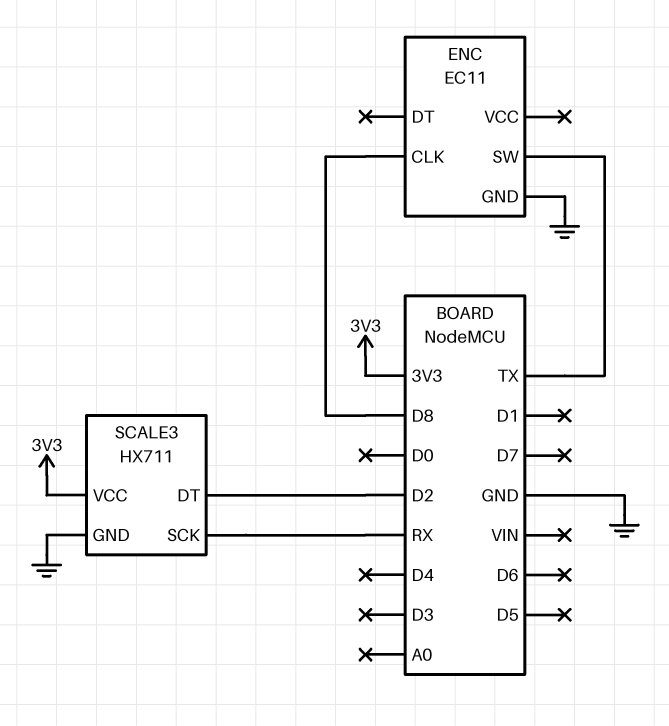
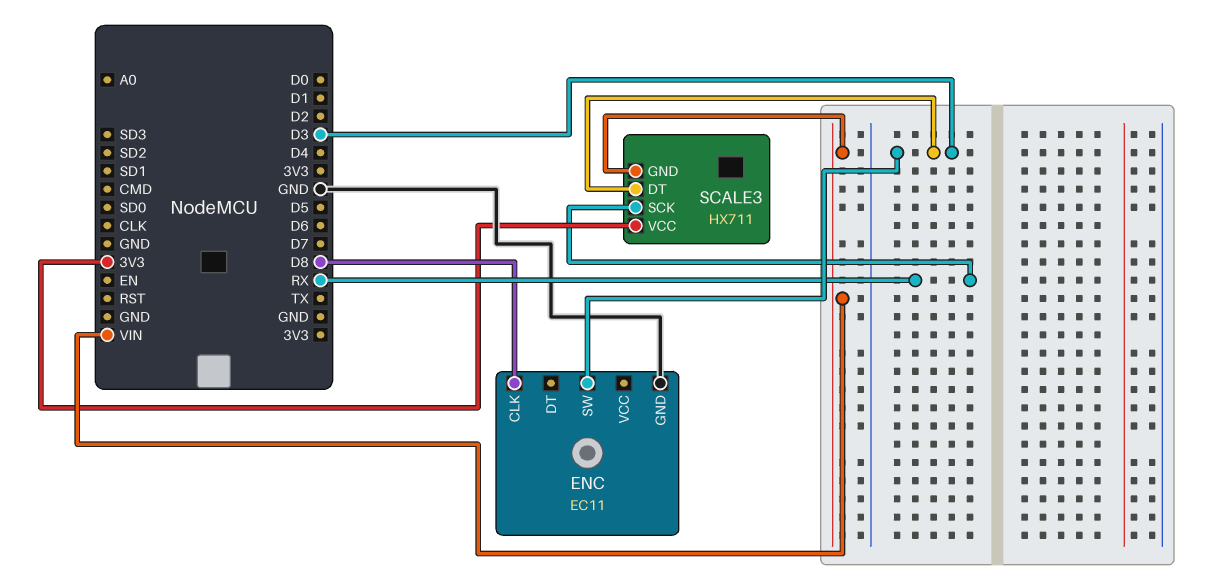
ENC pin SW: TX -> D3
SCALE3 pin DT: D2 -> D3
SCALE3 pin GND: GND -> VIN

